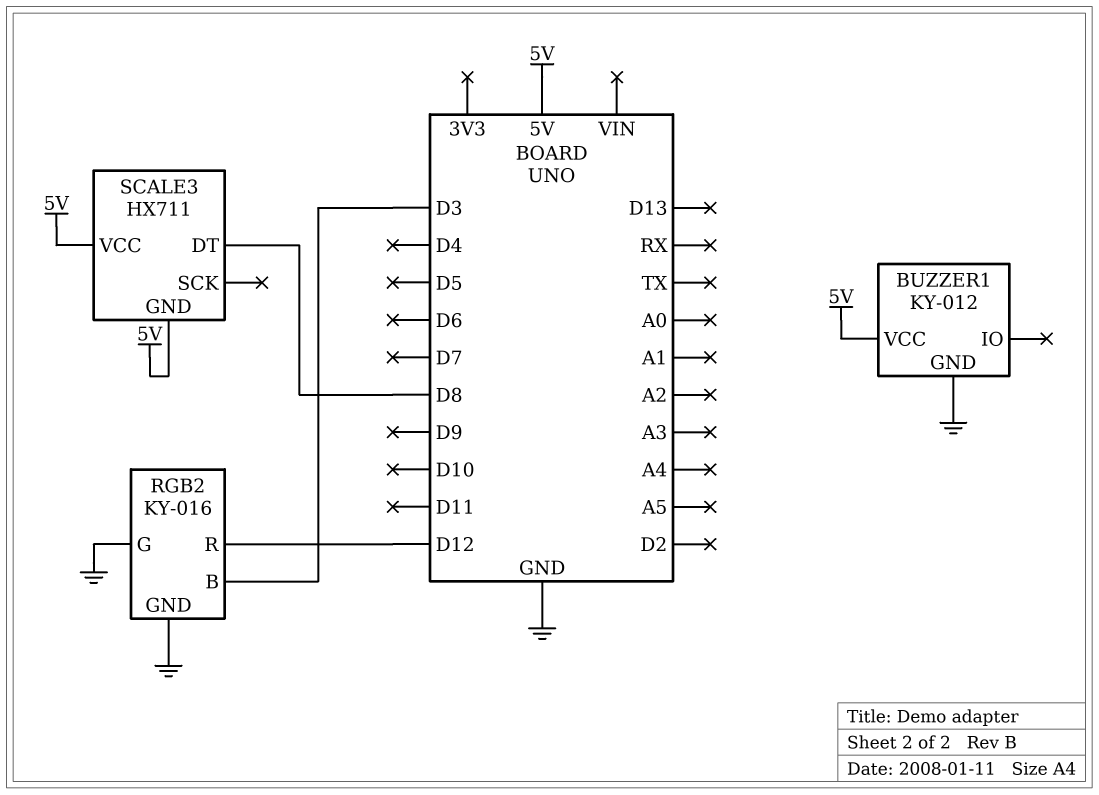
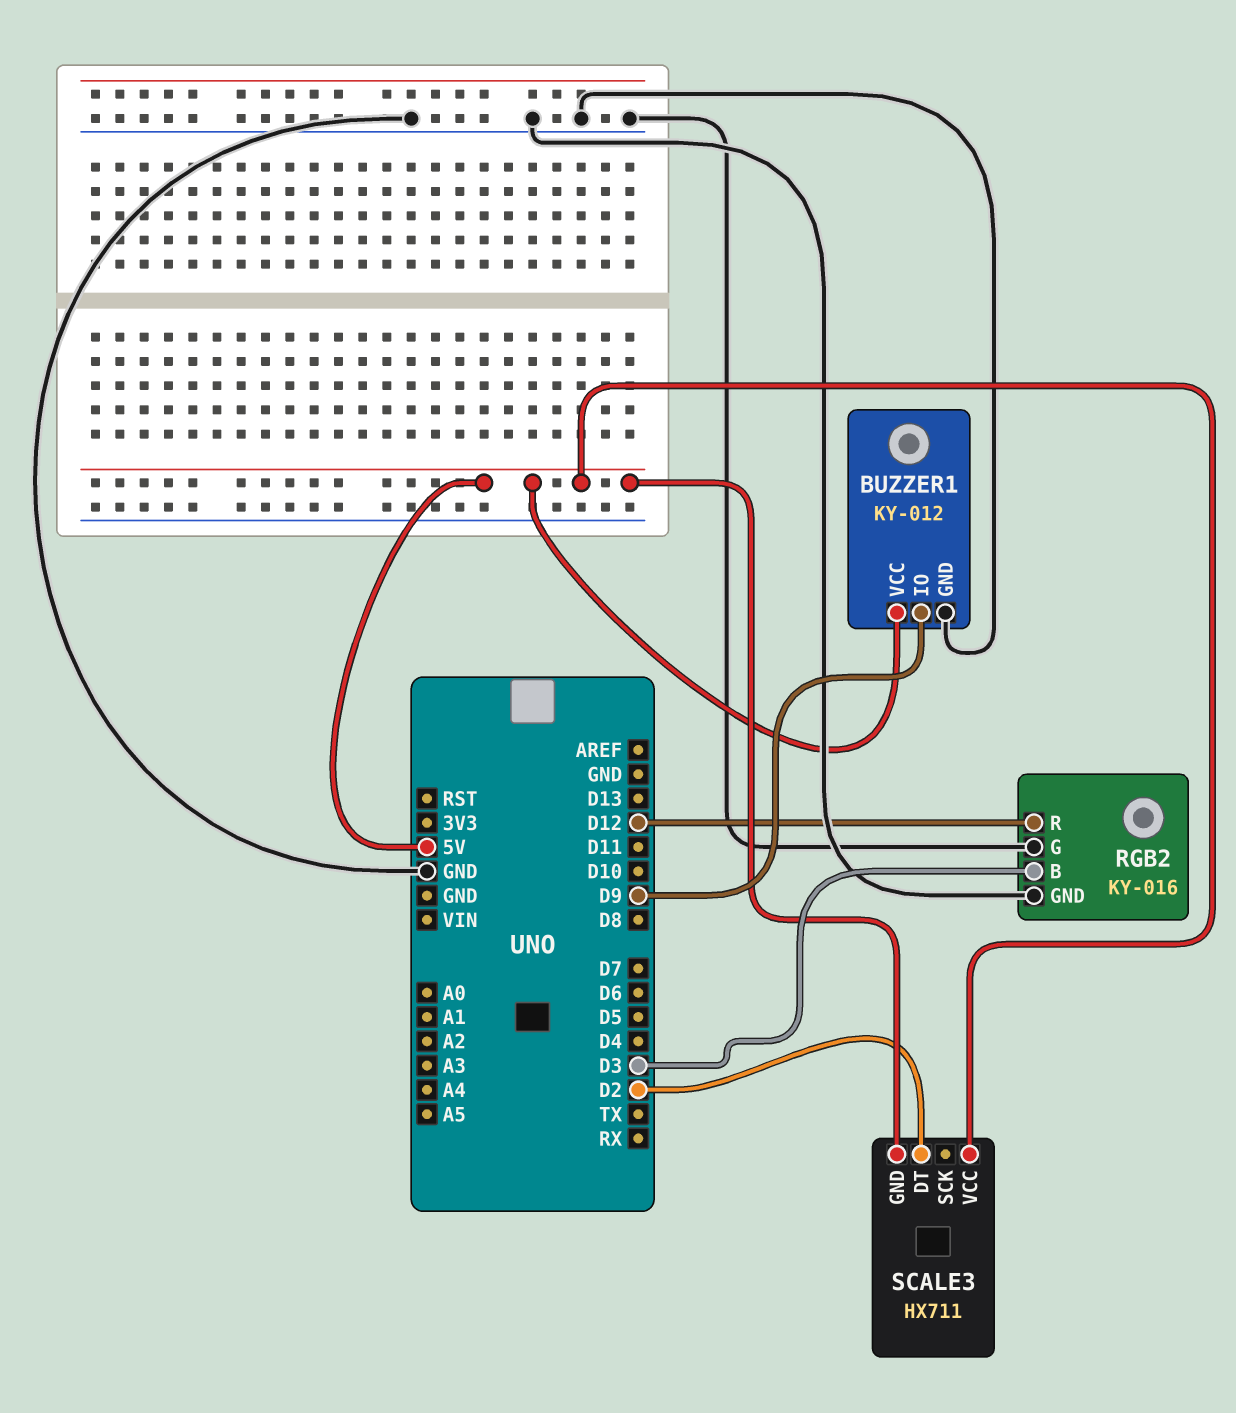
BUZZER1 pin IO: none -> D9
SCALE3 pin DT: D8 -> D2

